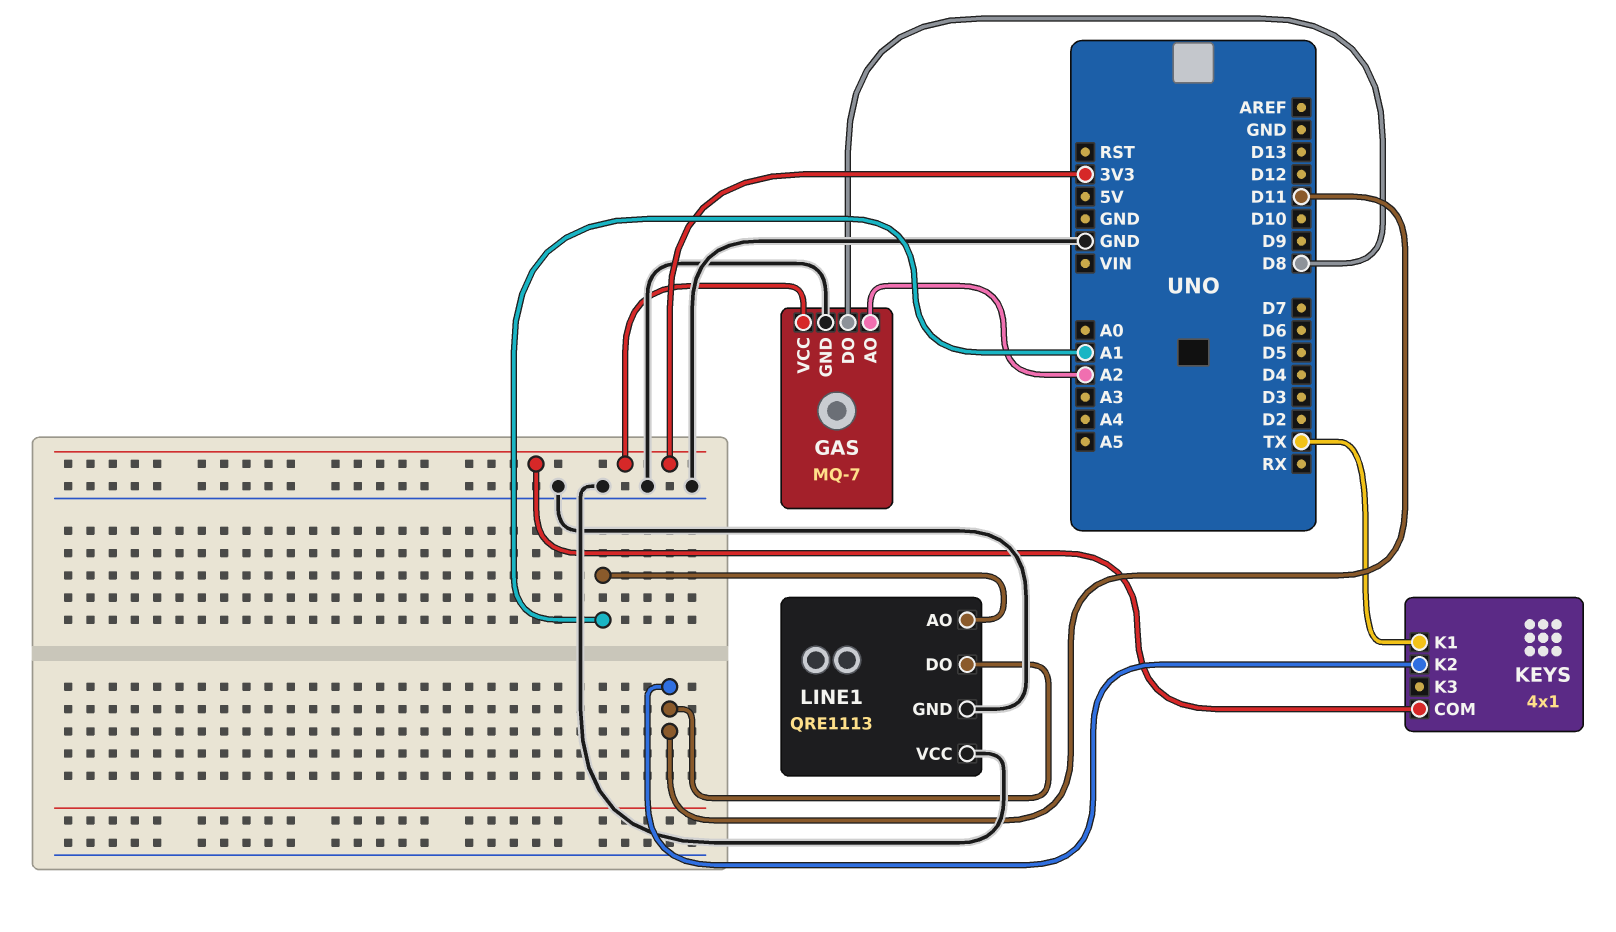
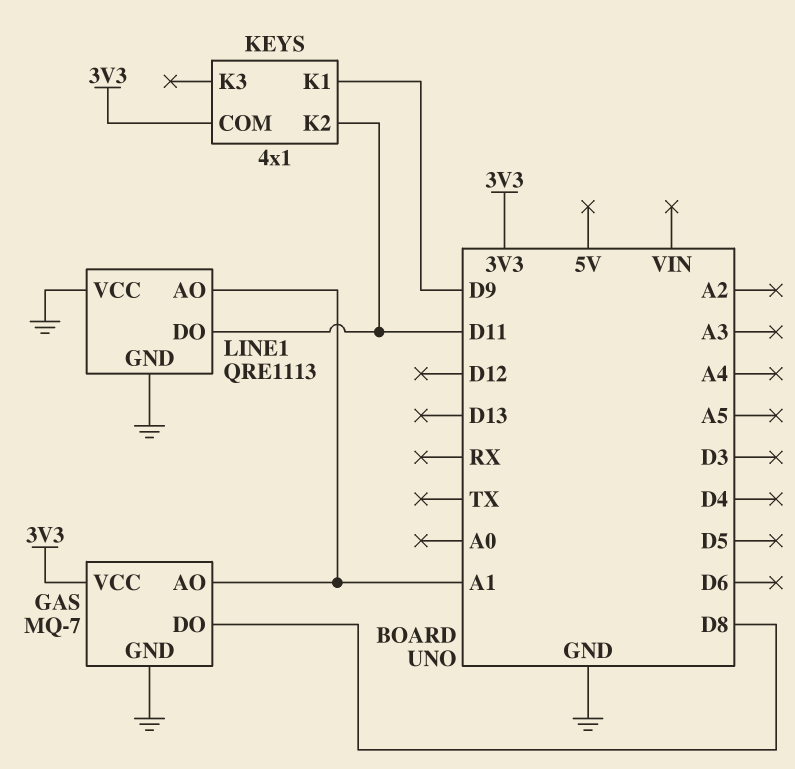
GAS pin AO: A2 -> A1
KEYS pin K1: TX -> D9

